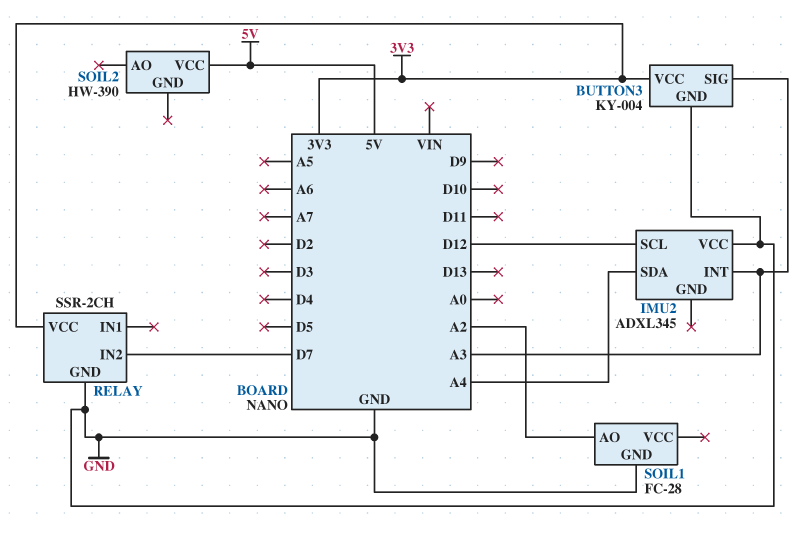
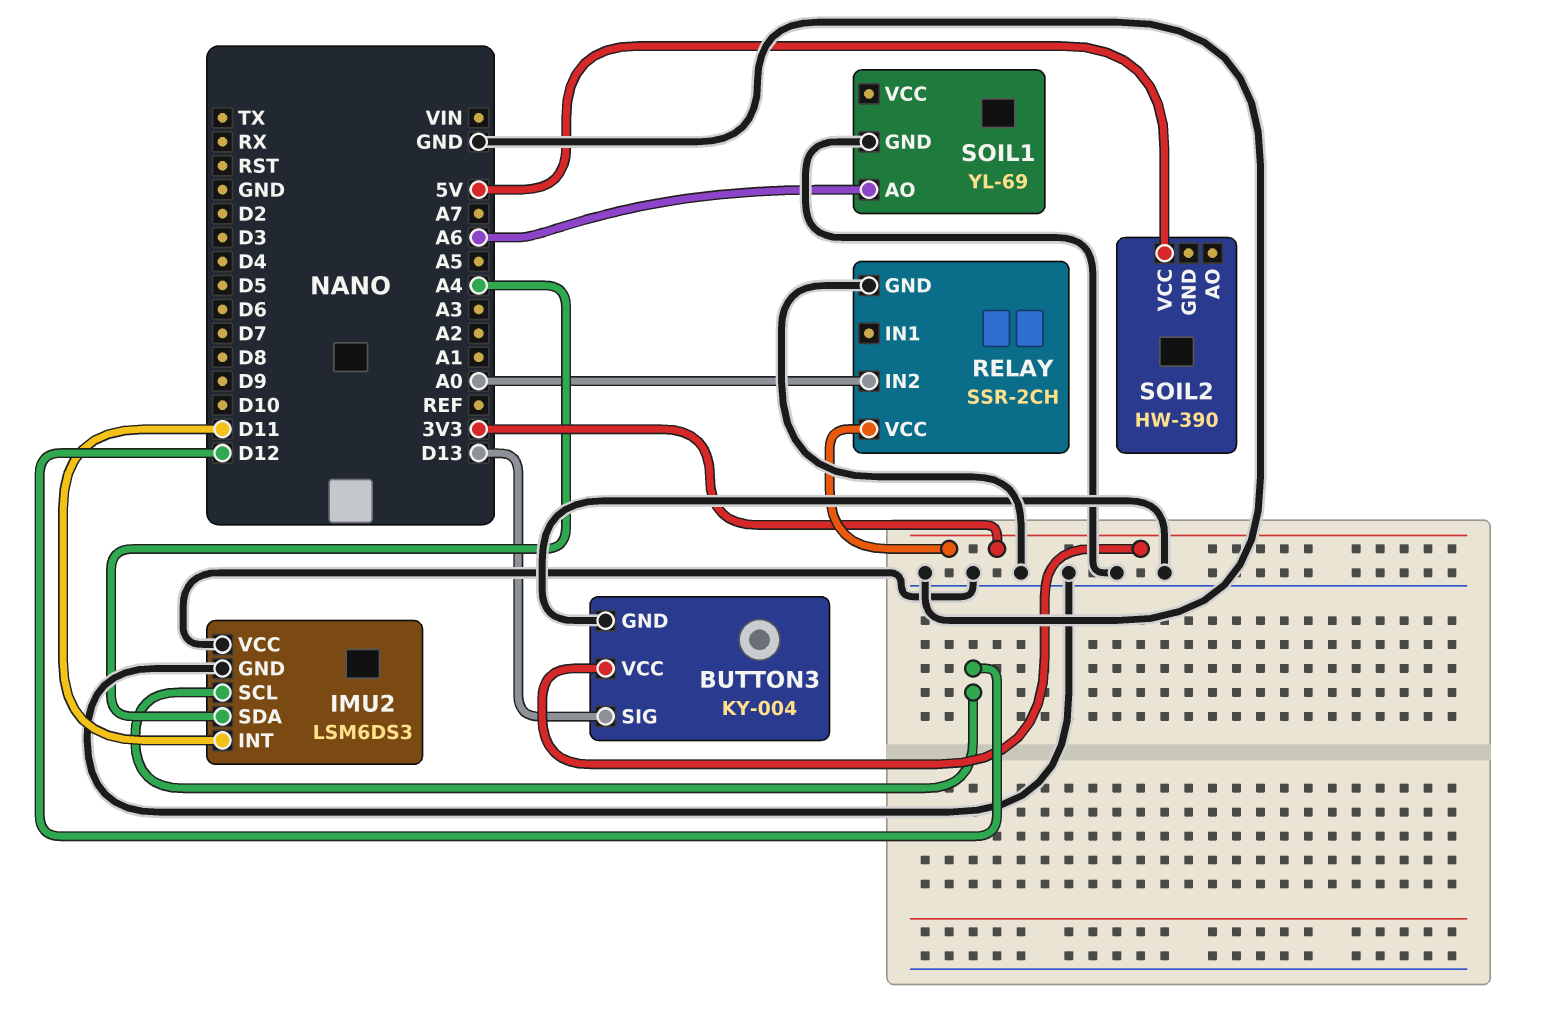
BUTTON3 pin SIG: A3 -> D13
IMU2: ADXL345 -> LSM6DS3
IMU2 pin GND: none -> GND
IMU2 pin INT: A3 -> D11
RELAY pin IN2: D7 -> A0
SOIL1: FC-28 -> YL-69
SOIL1 pin AO: A2 -> A6

